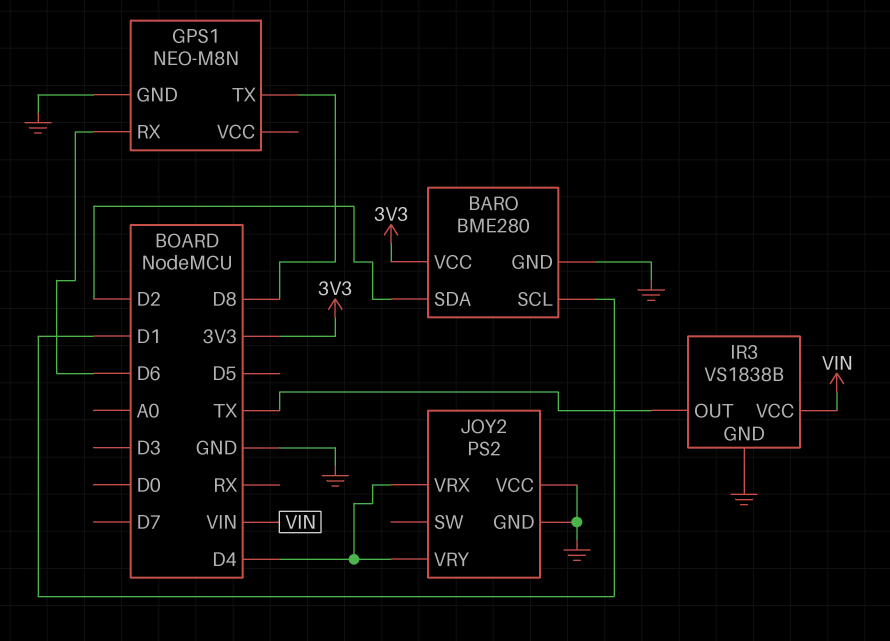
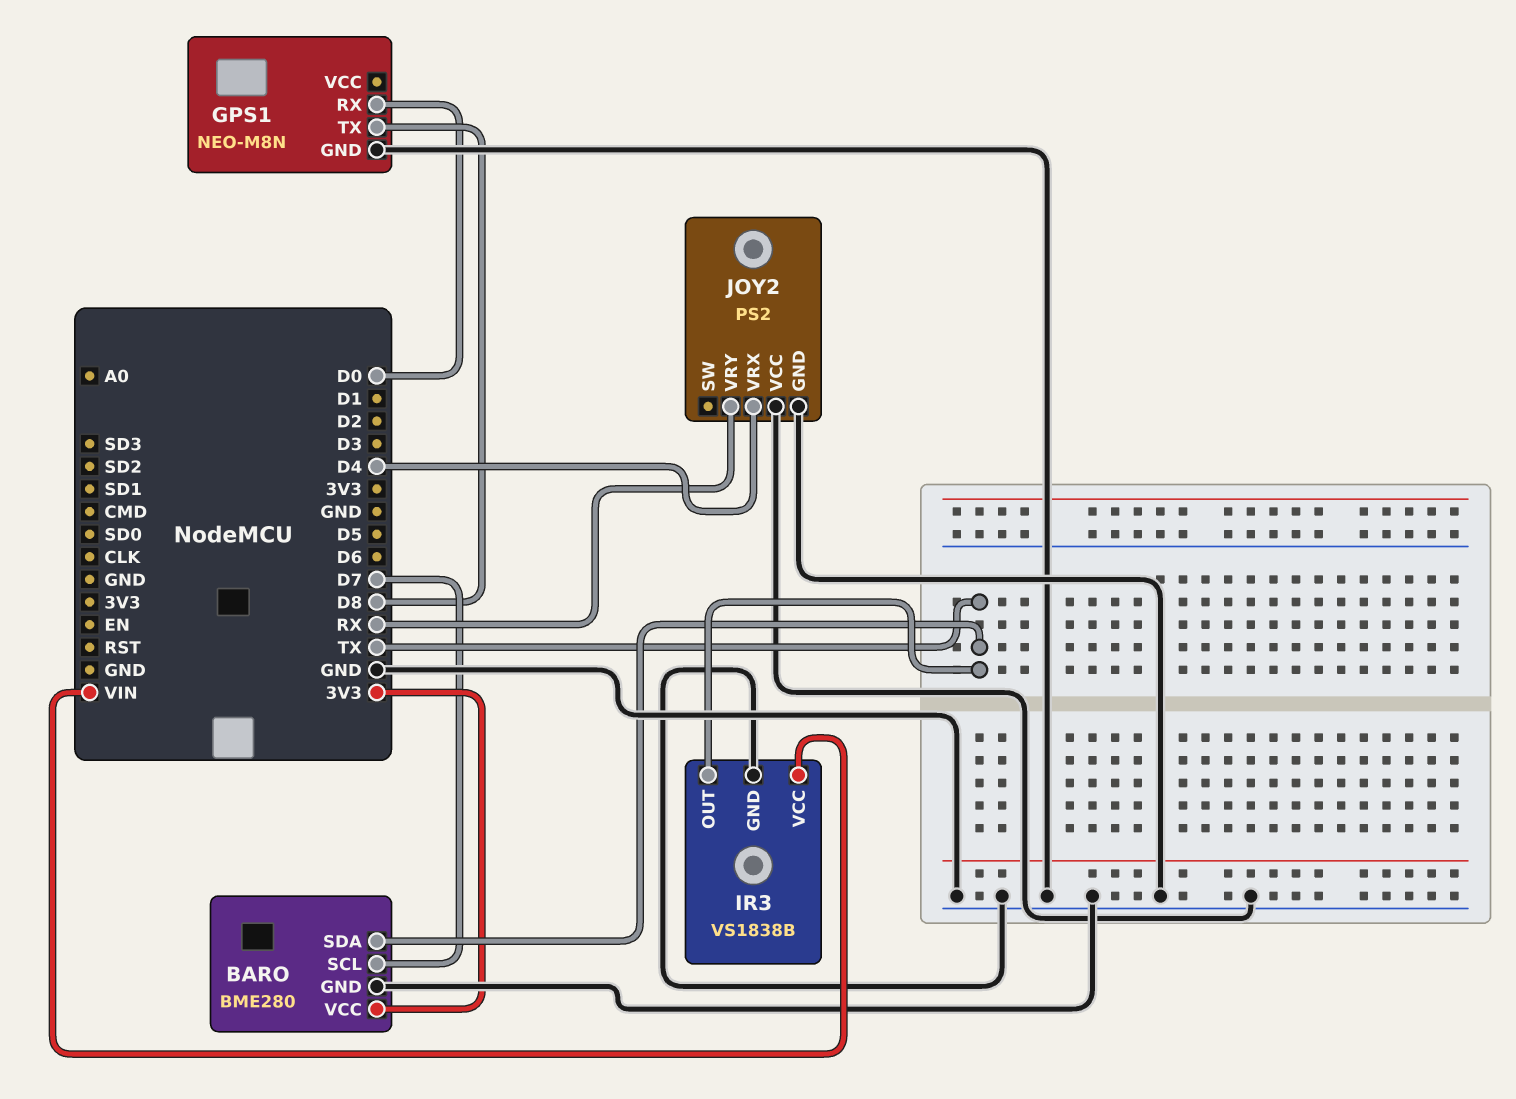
BARO pin SCL: D1 -> D7
BARO pin SDA: D2 -> TX
GPS1 pin RX: D6 -> D0
JOY2 pin VRY: D4 -> RX

